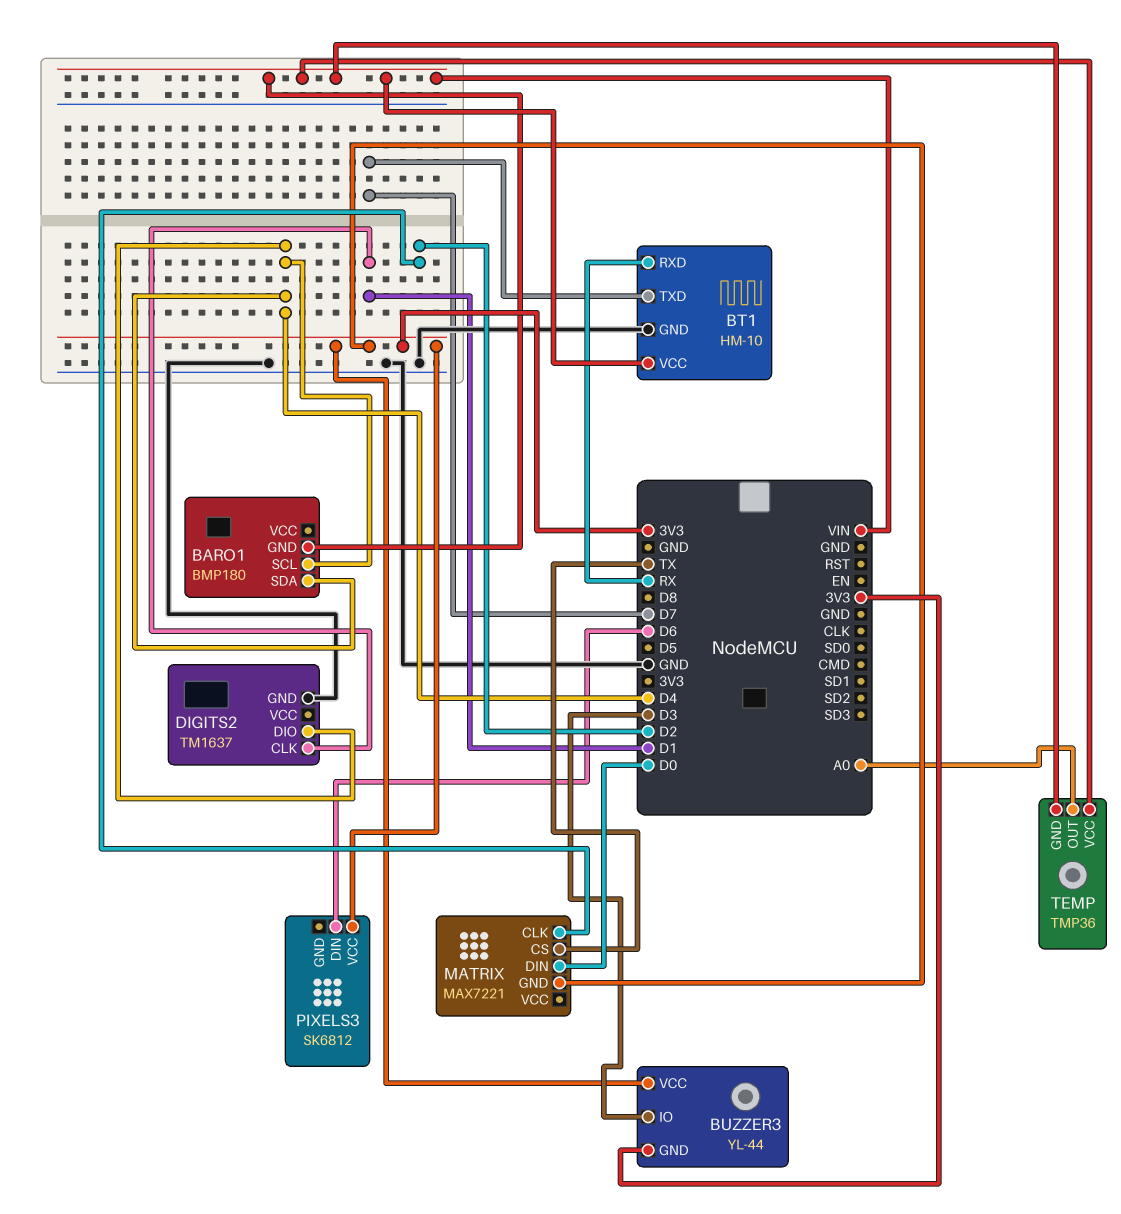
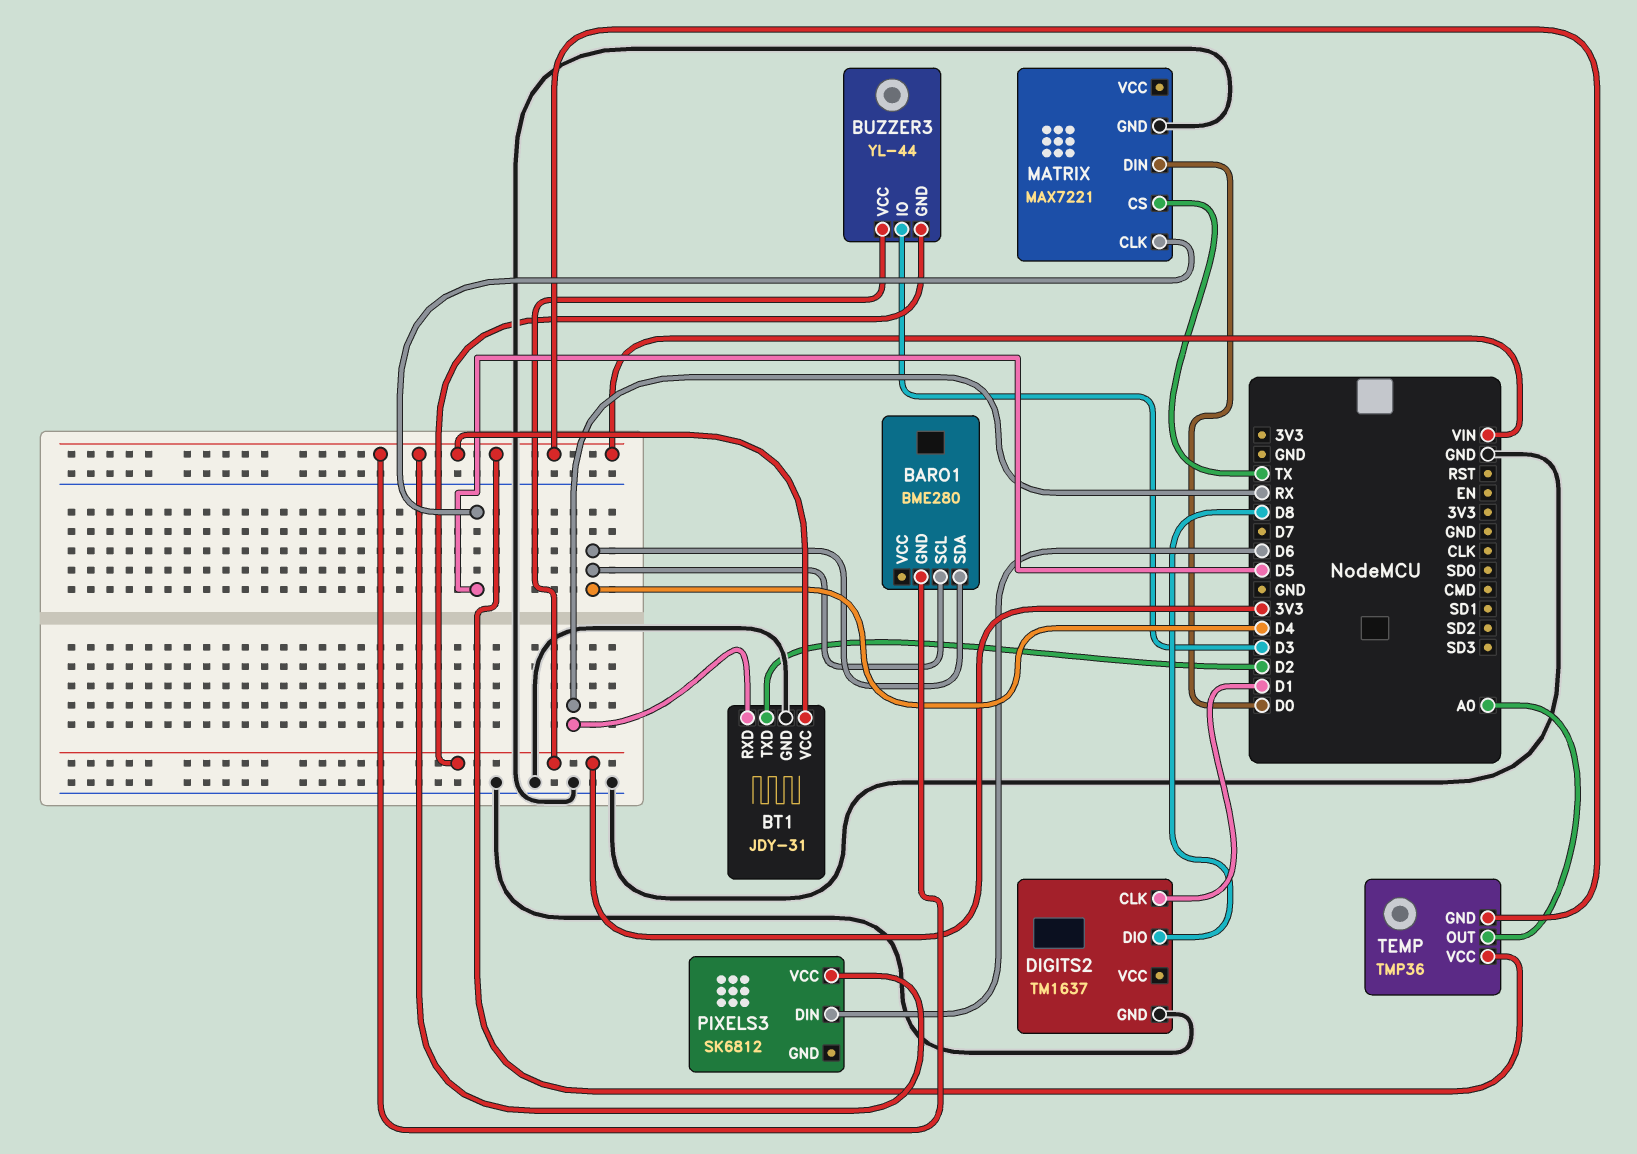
BARO1: BMP180 -> BME280
BT1: HM-10 -> JDY-31
BT1 pin TXD: D7 -> D2
DIGITS2 pin DIO: D4 -> D8
MATRIX pin CLK: D2 -> D5
MATRIX pin GND: 3V3 -> GND
PIXELS3 pin VCC: 3V3 -> VIN

